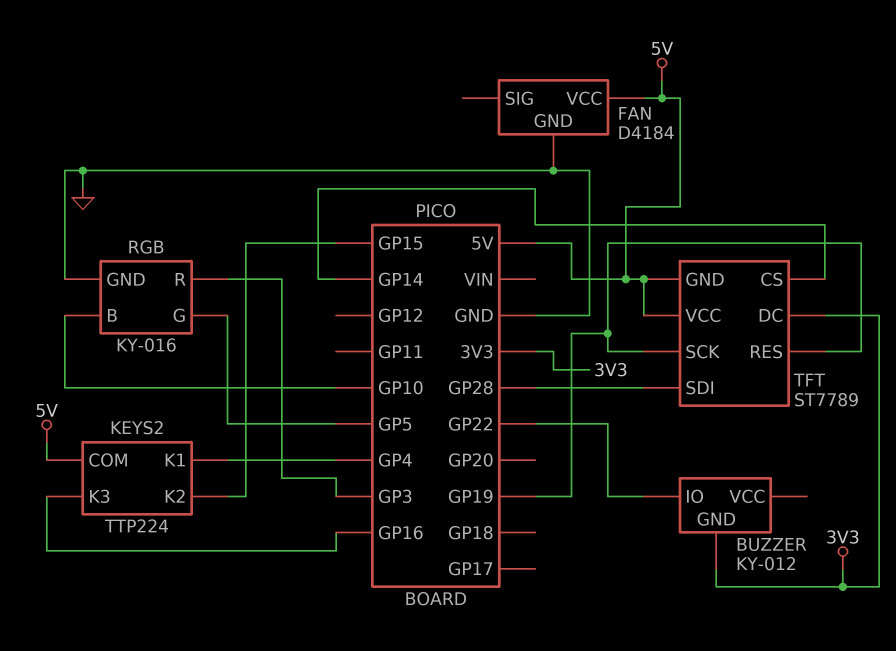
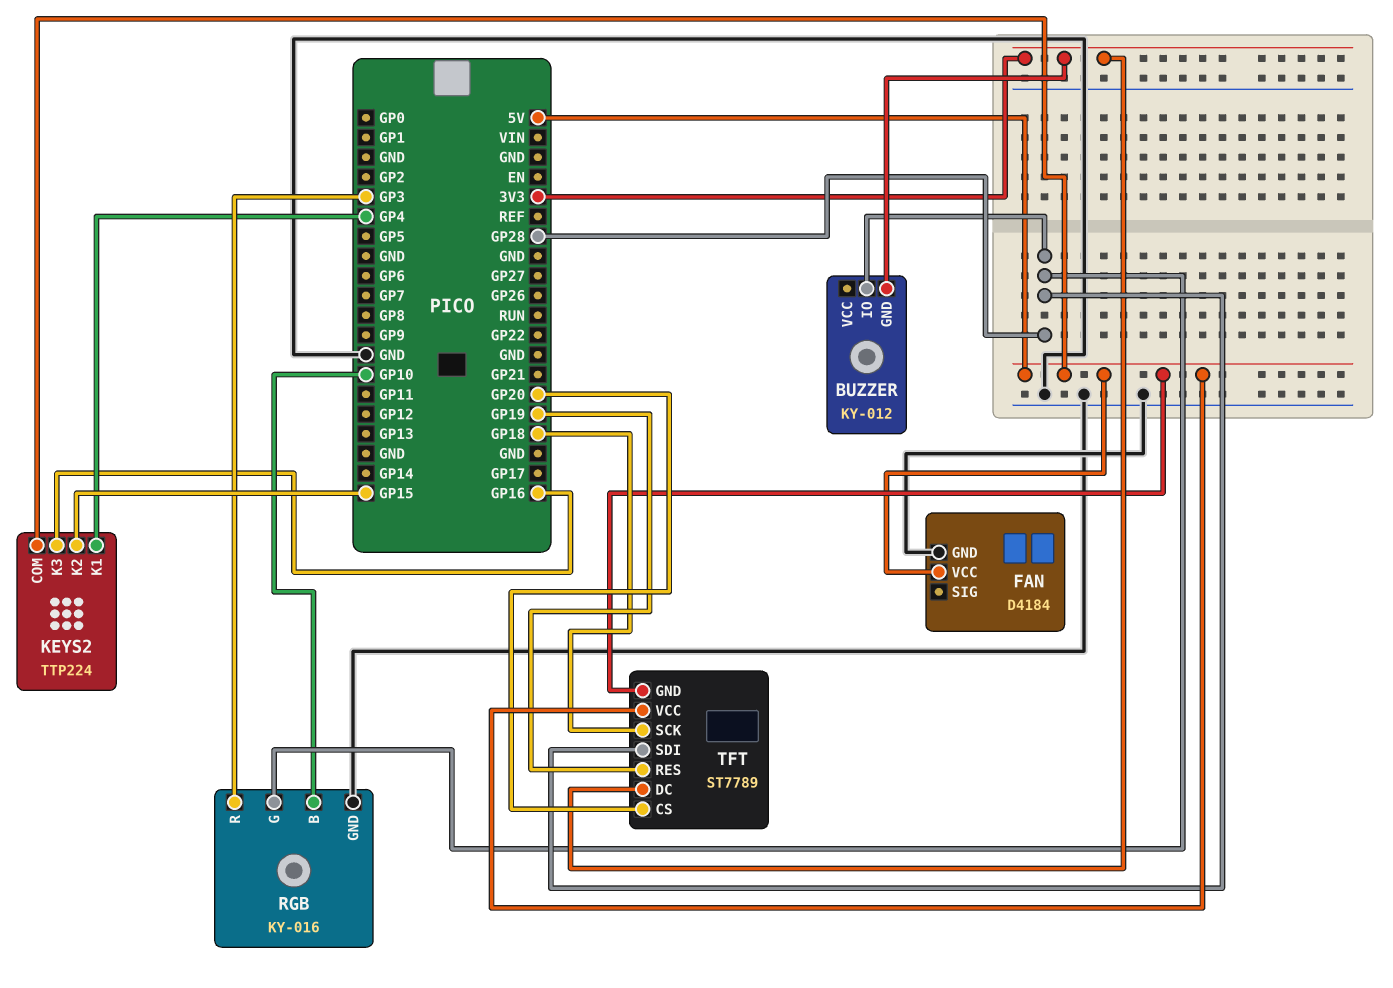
BUZZER pin IO: GP22 -> GP28
RGB pin G: GP5 -> GP28
TFT pin CS: GP14 -> GP20
TFT pin SCK: GP19 -> GP18

